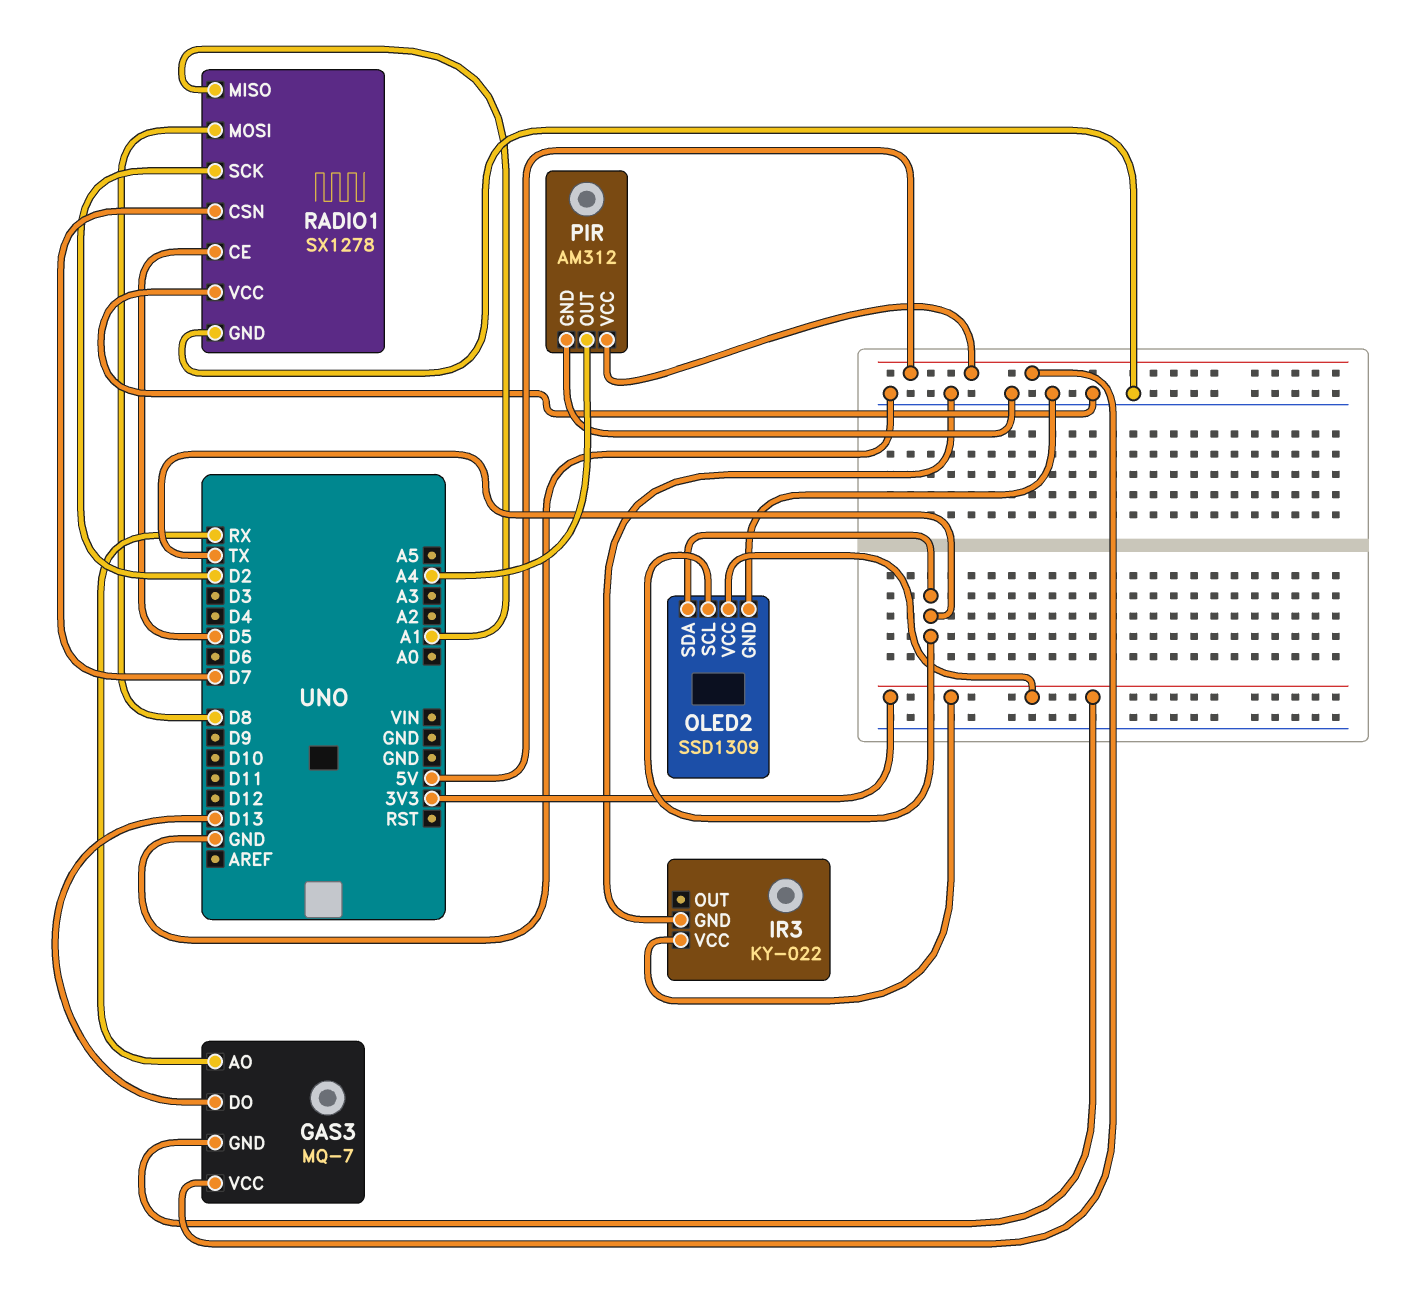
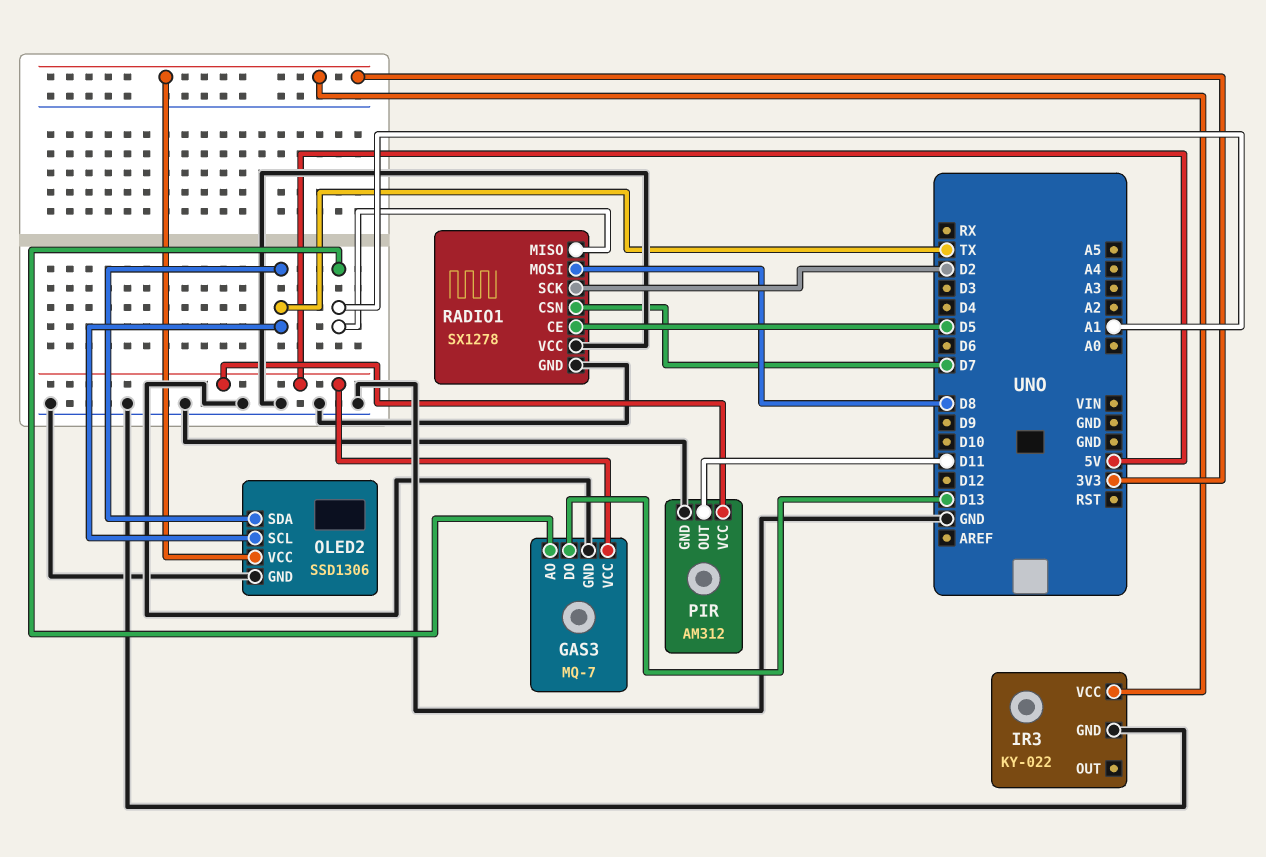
GAS3 pin AO: RX -> A1
GAS3 pin GND: 3V3 -> GND
OLED2: SSD1309 -> SSD1306
PIR pin OUT: A4 -> D11

